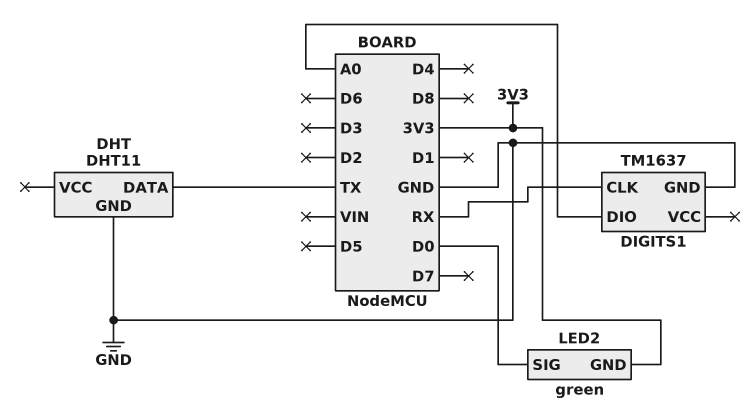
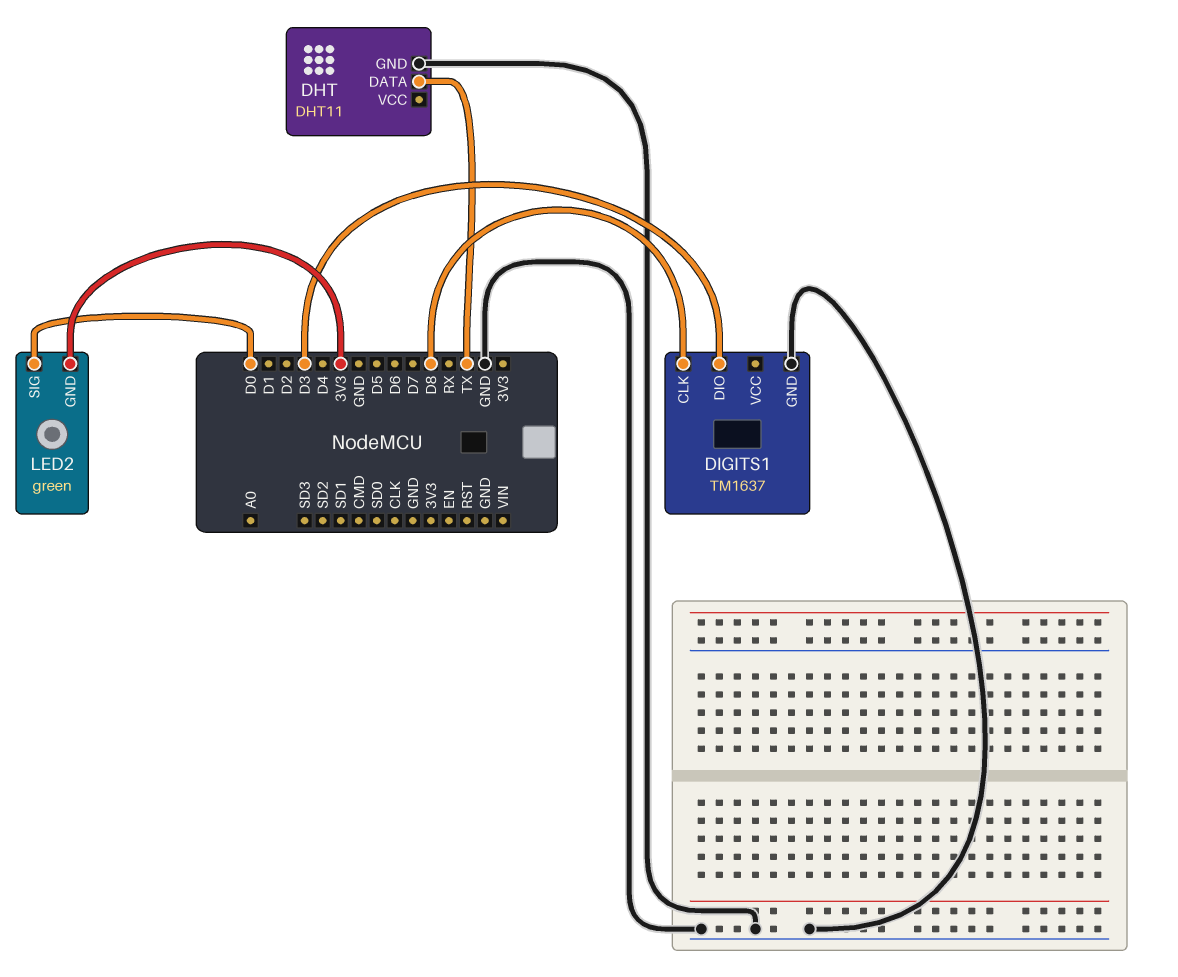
DIGITS1 pin CLK: RX -> D8
DIGITS1 pin DIO: A0 -> D3

